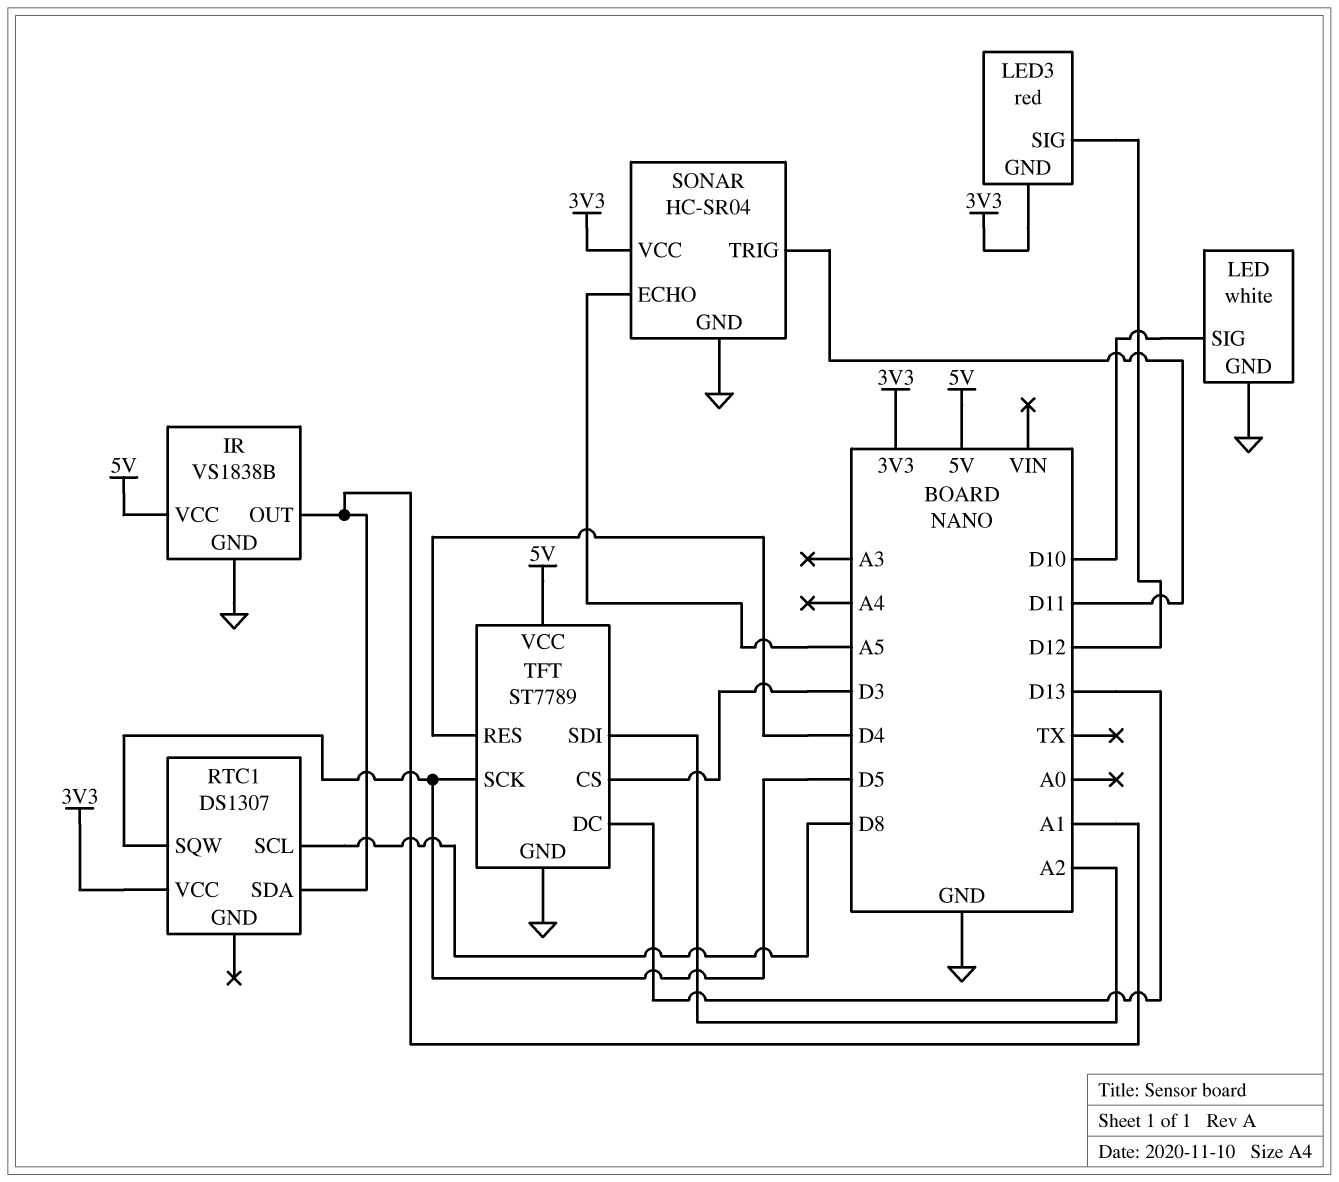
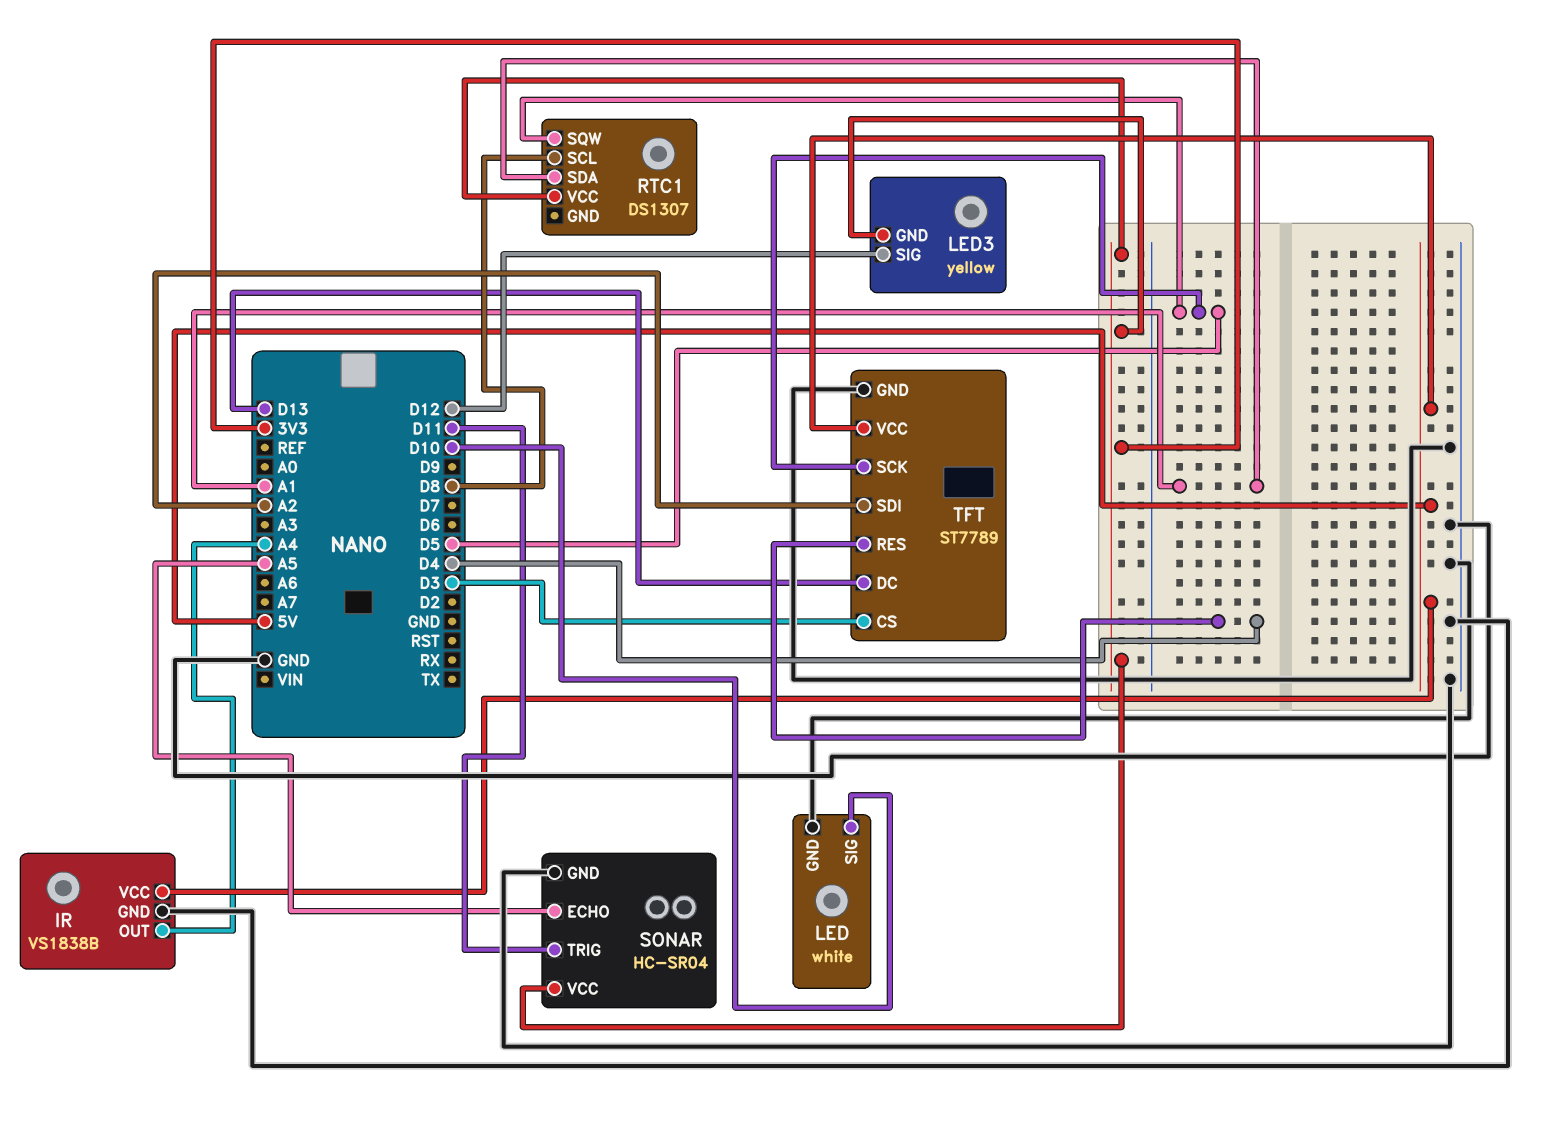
IR pin OUT: A1 -> A4
LED3: red -> yellow

